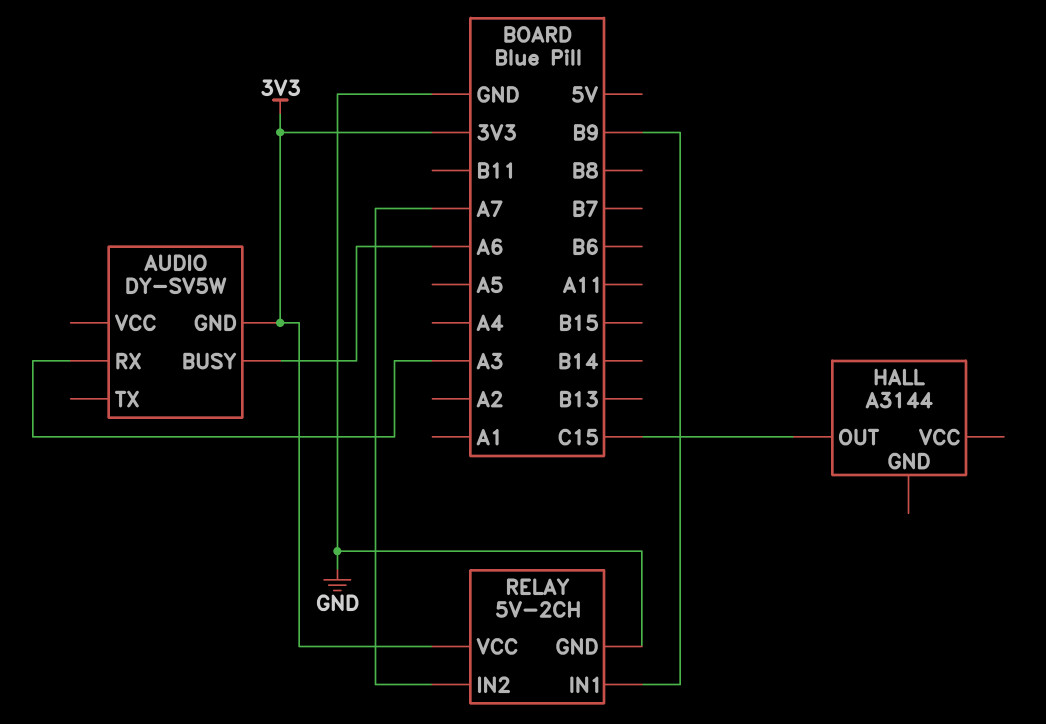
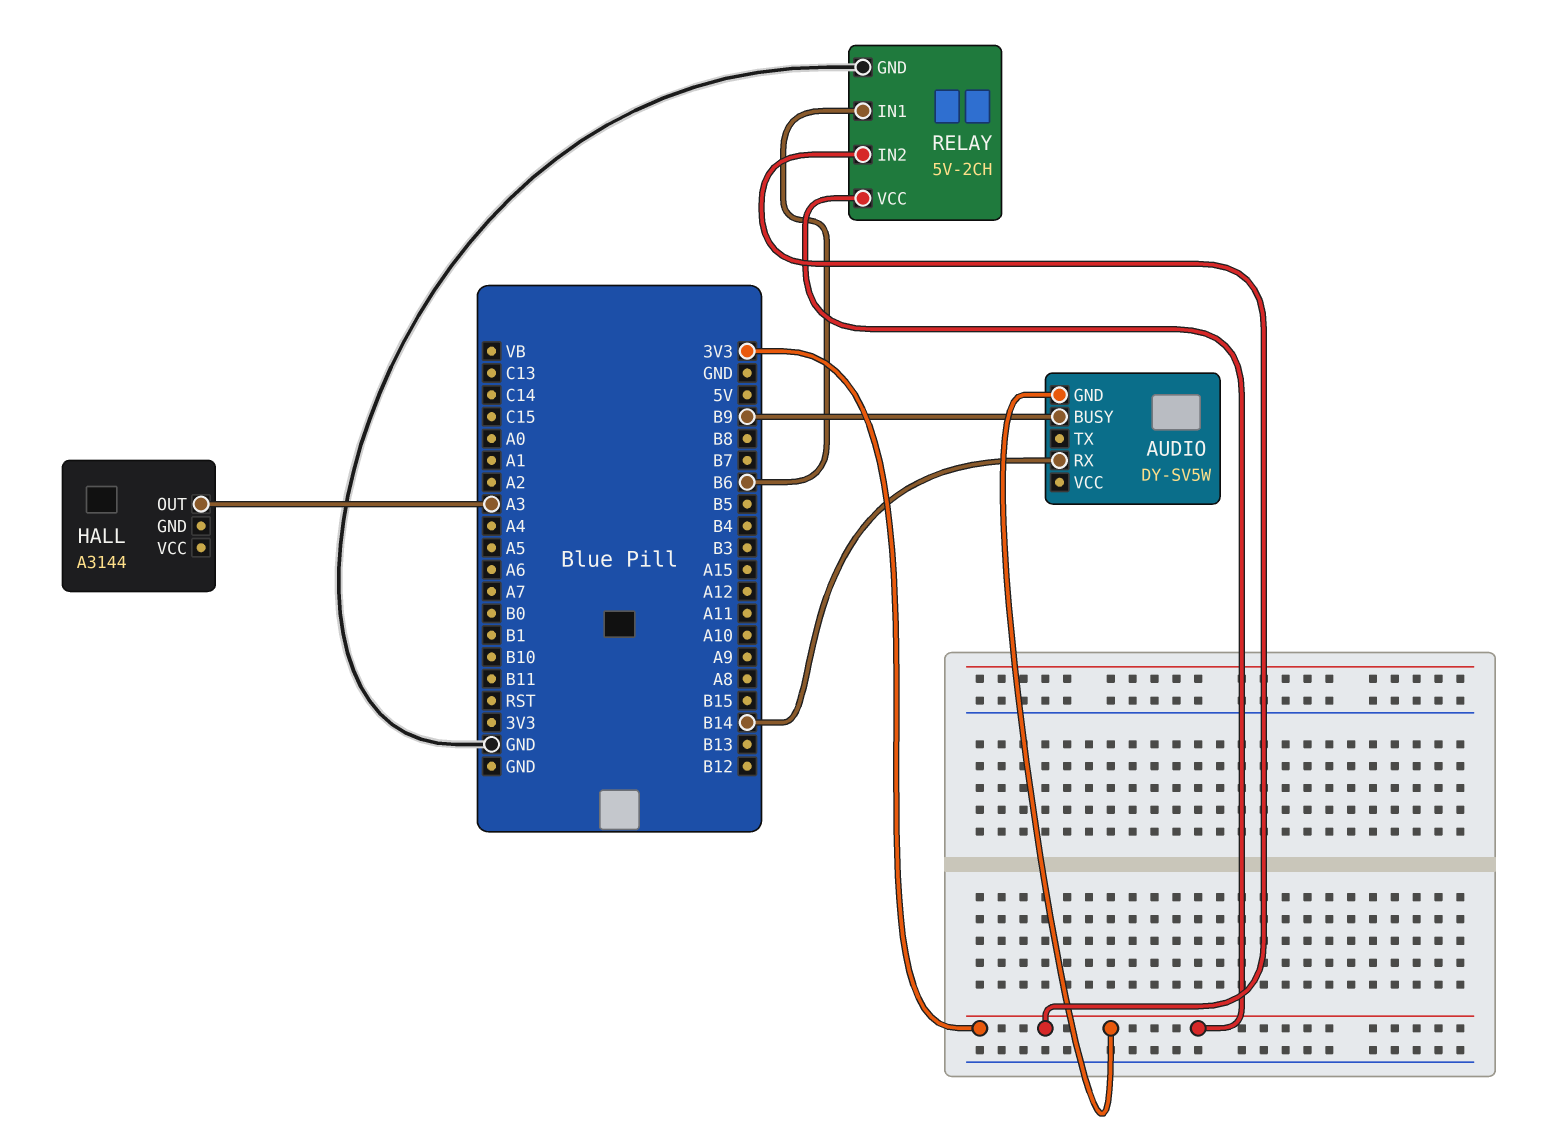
AUDIO pin BUSY: A6 -> B9
AUDIO pin RX: A3 -> B14
HALL pin OUT: C15 -> A3
RELAY pin IN1: B9 -> B6
RELAY pin IN2: A7 -> 3V3

